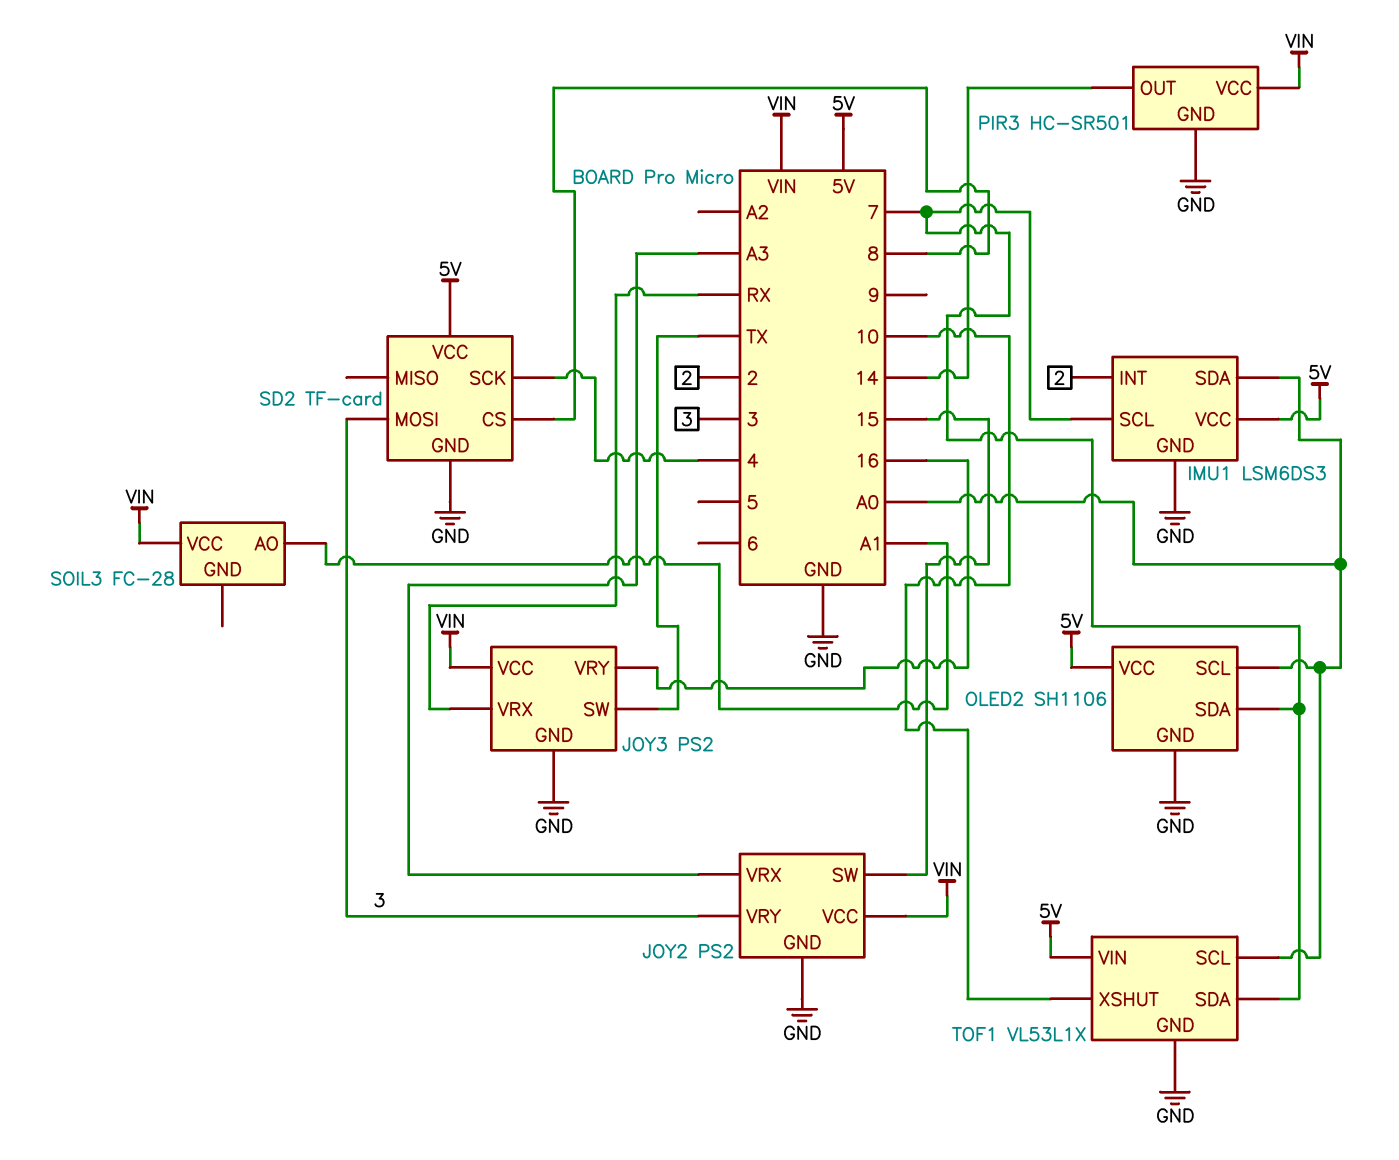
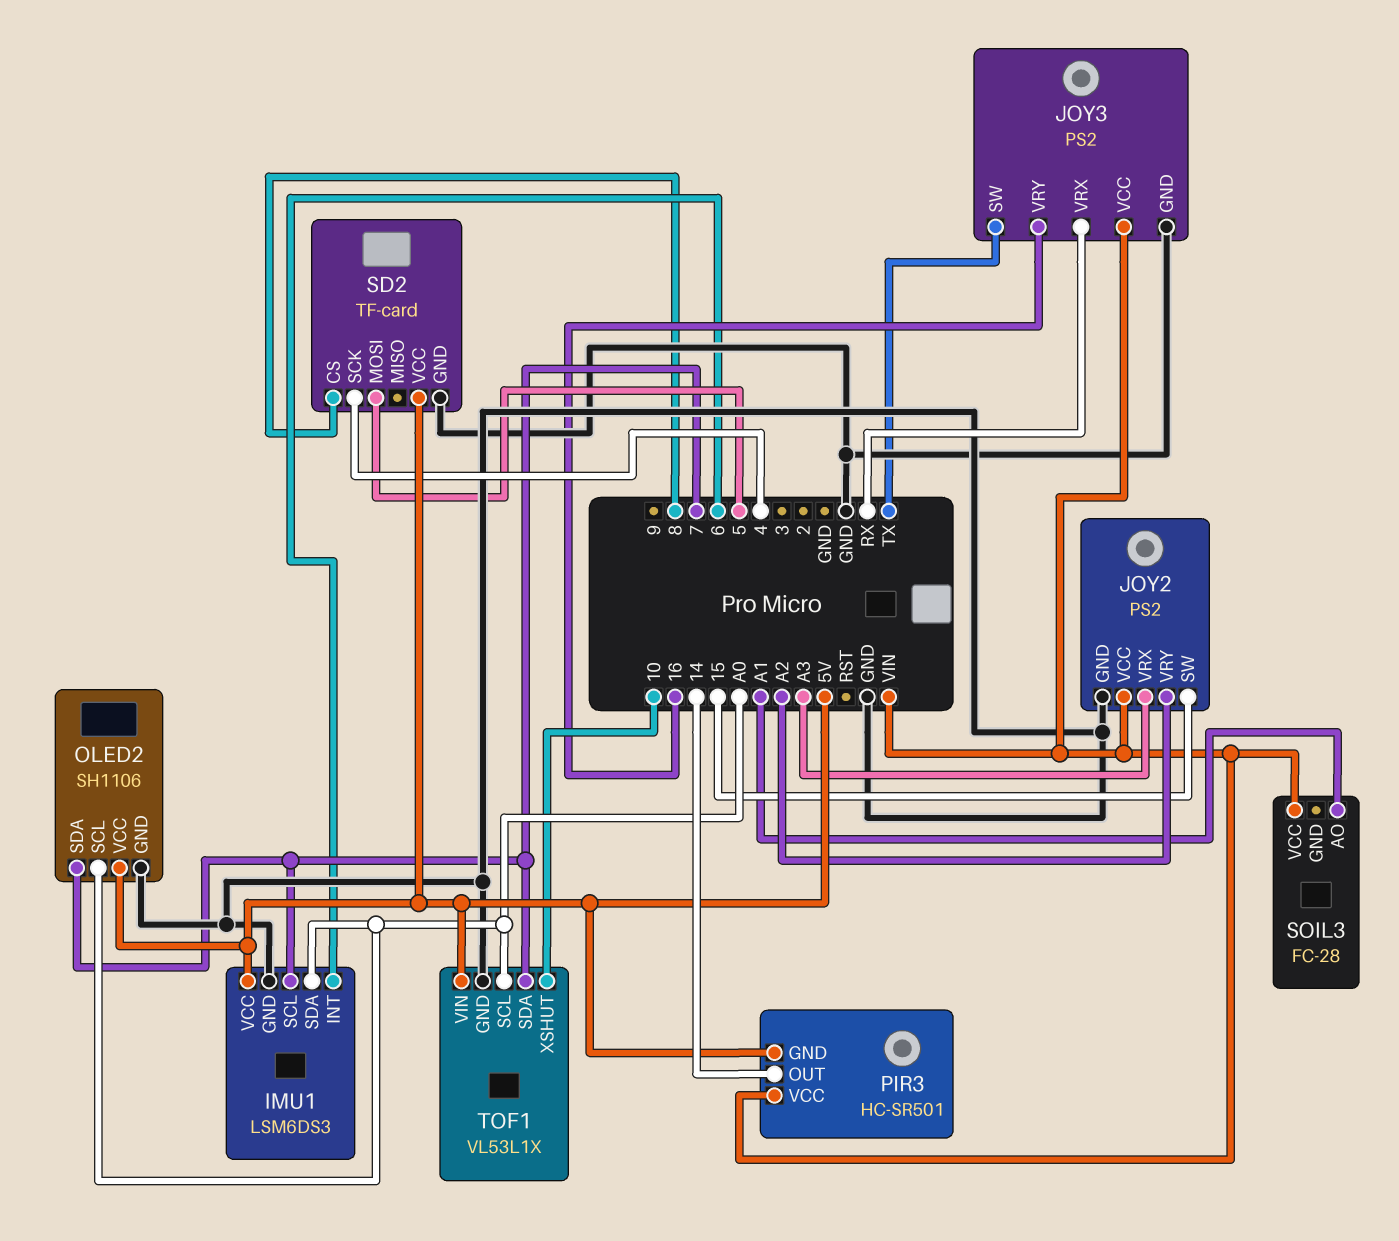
IMU1 pin INT: 2 -> 6
JOY2 pin VRY: 3 -> A2
PIR3 pin GND: GND -> 5V
SD2 pin MOSI: 3 -> 5

